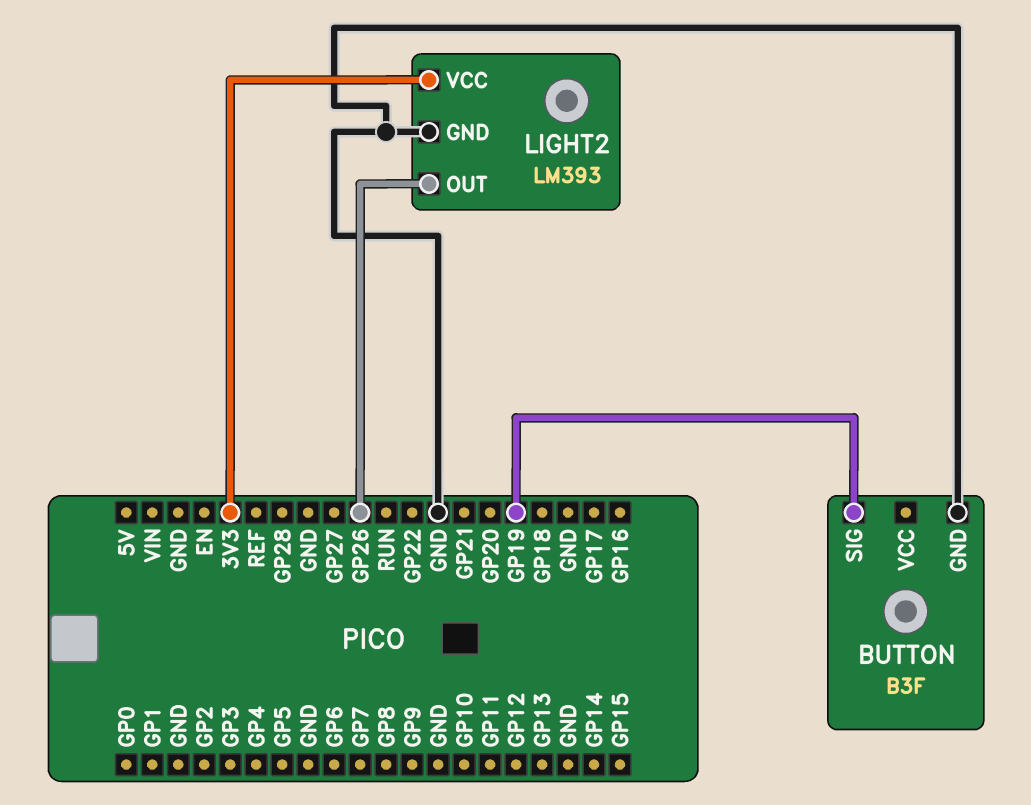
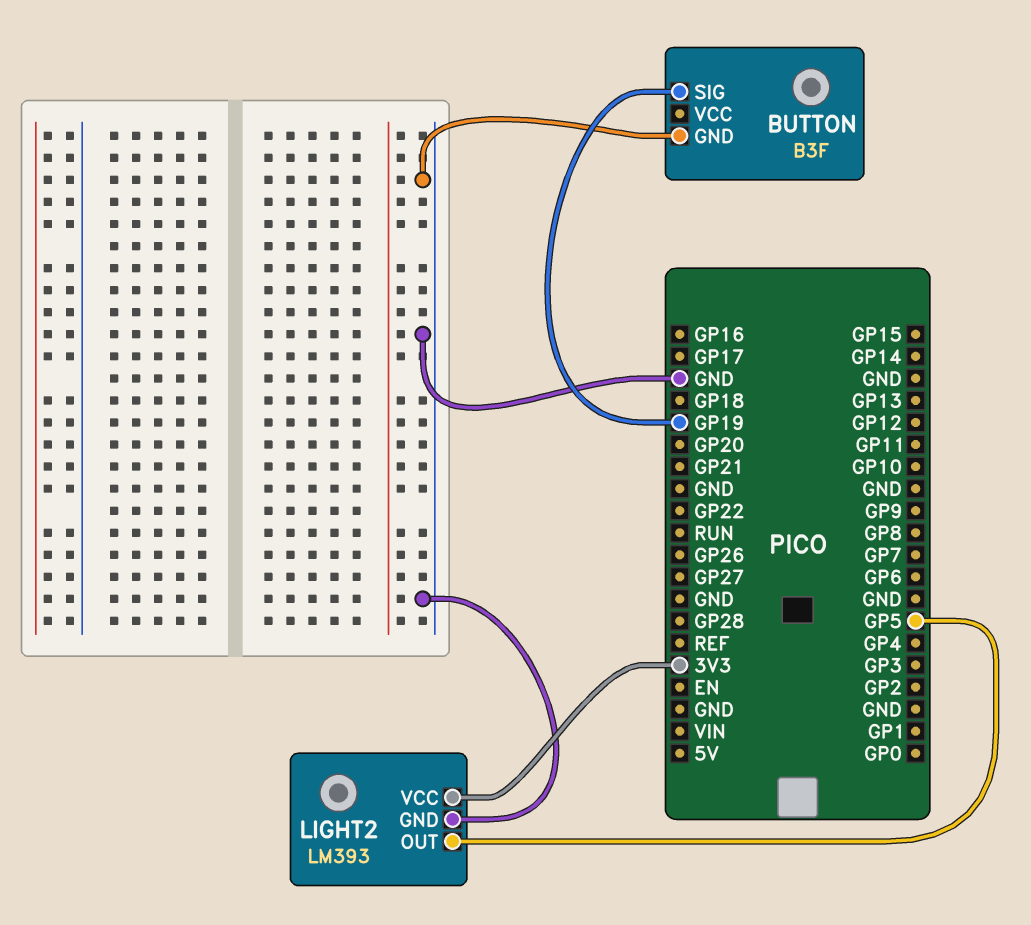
LIGHT2 pin OUT: GP26 -> GP5

